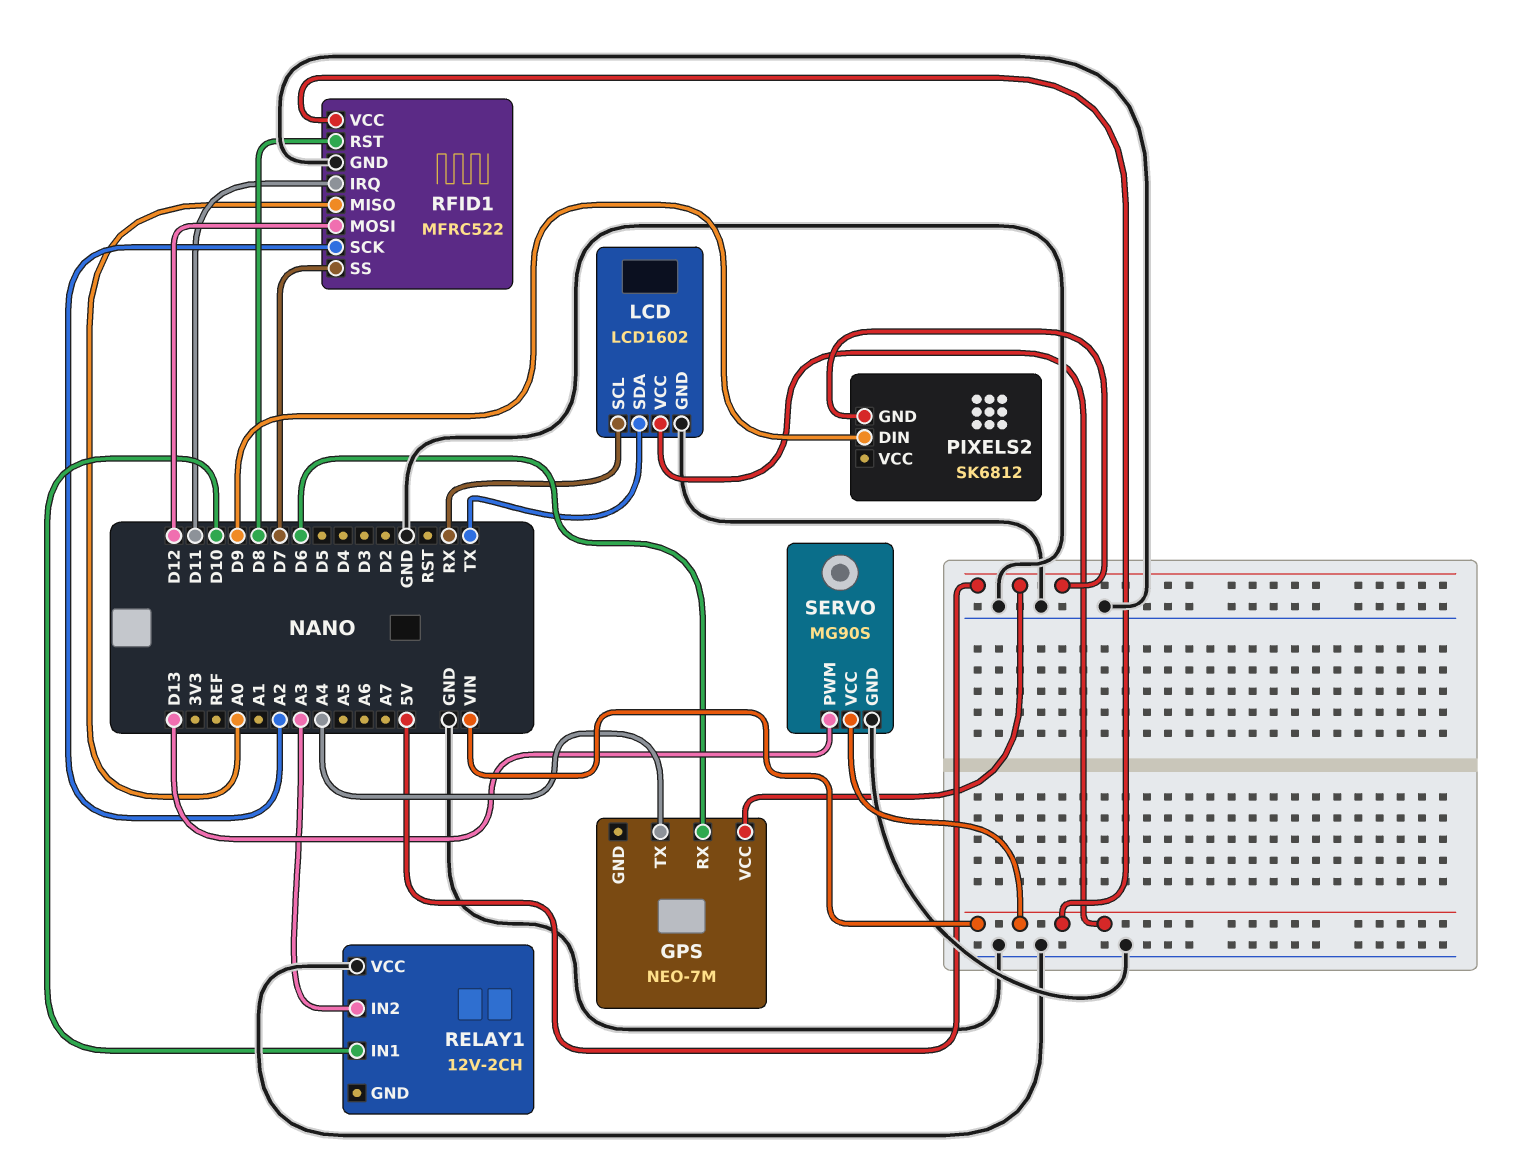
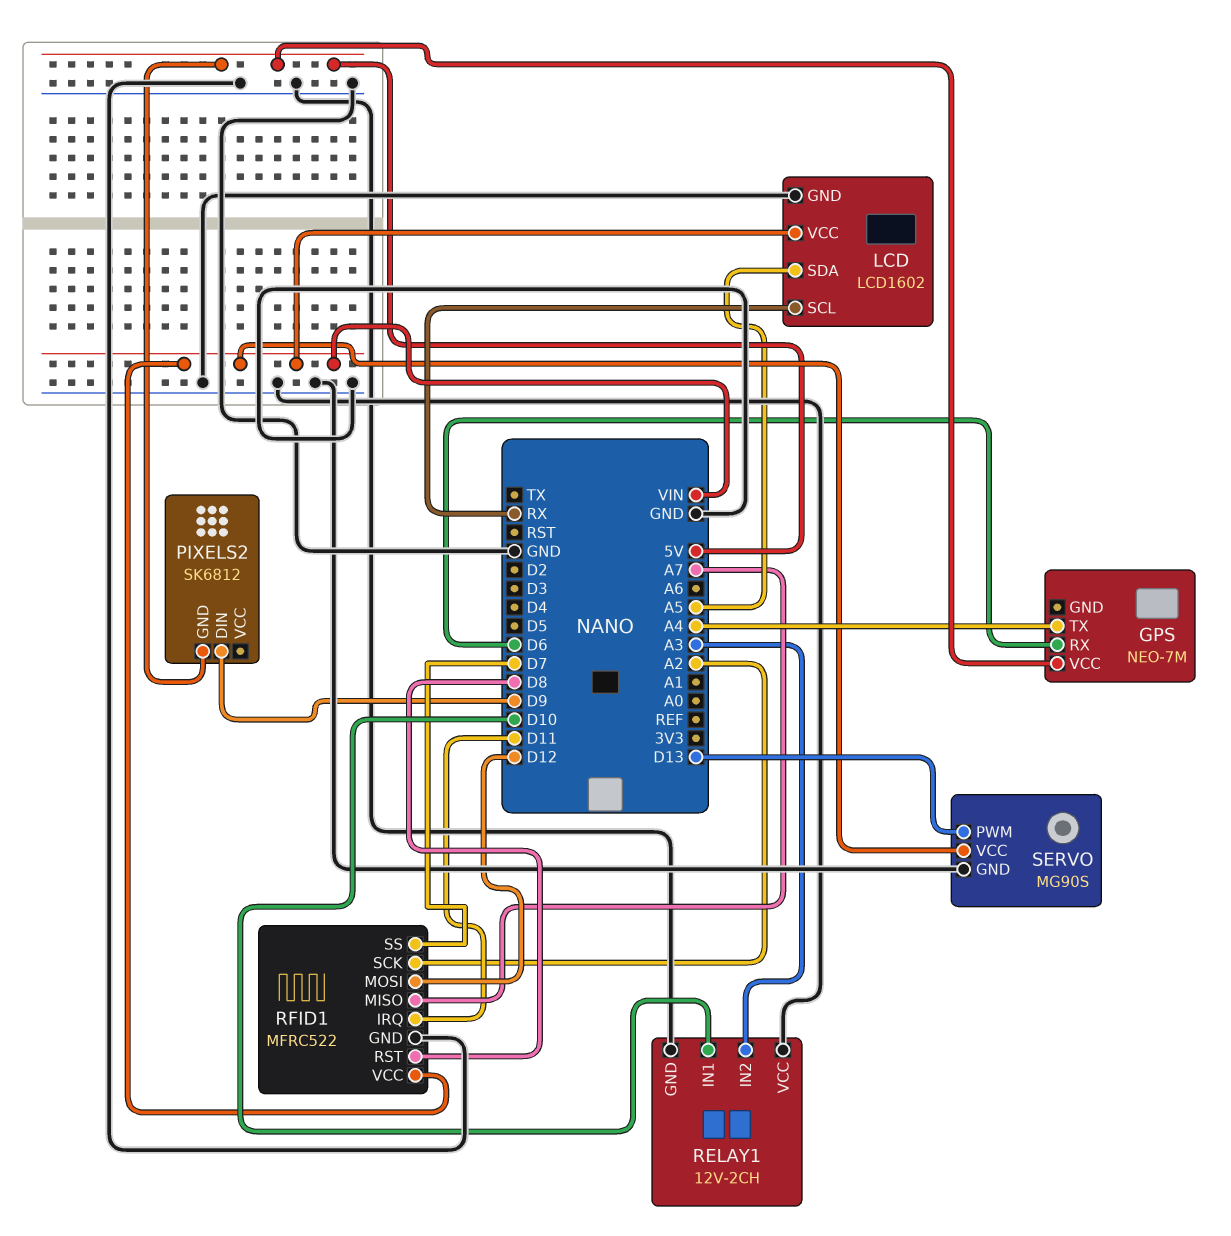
LCD pin SDA: TX -> A5
RELAY1 pin GND: none -> GND
RFID1 pin MISO: A0 -> A7

